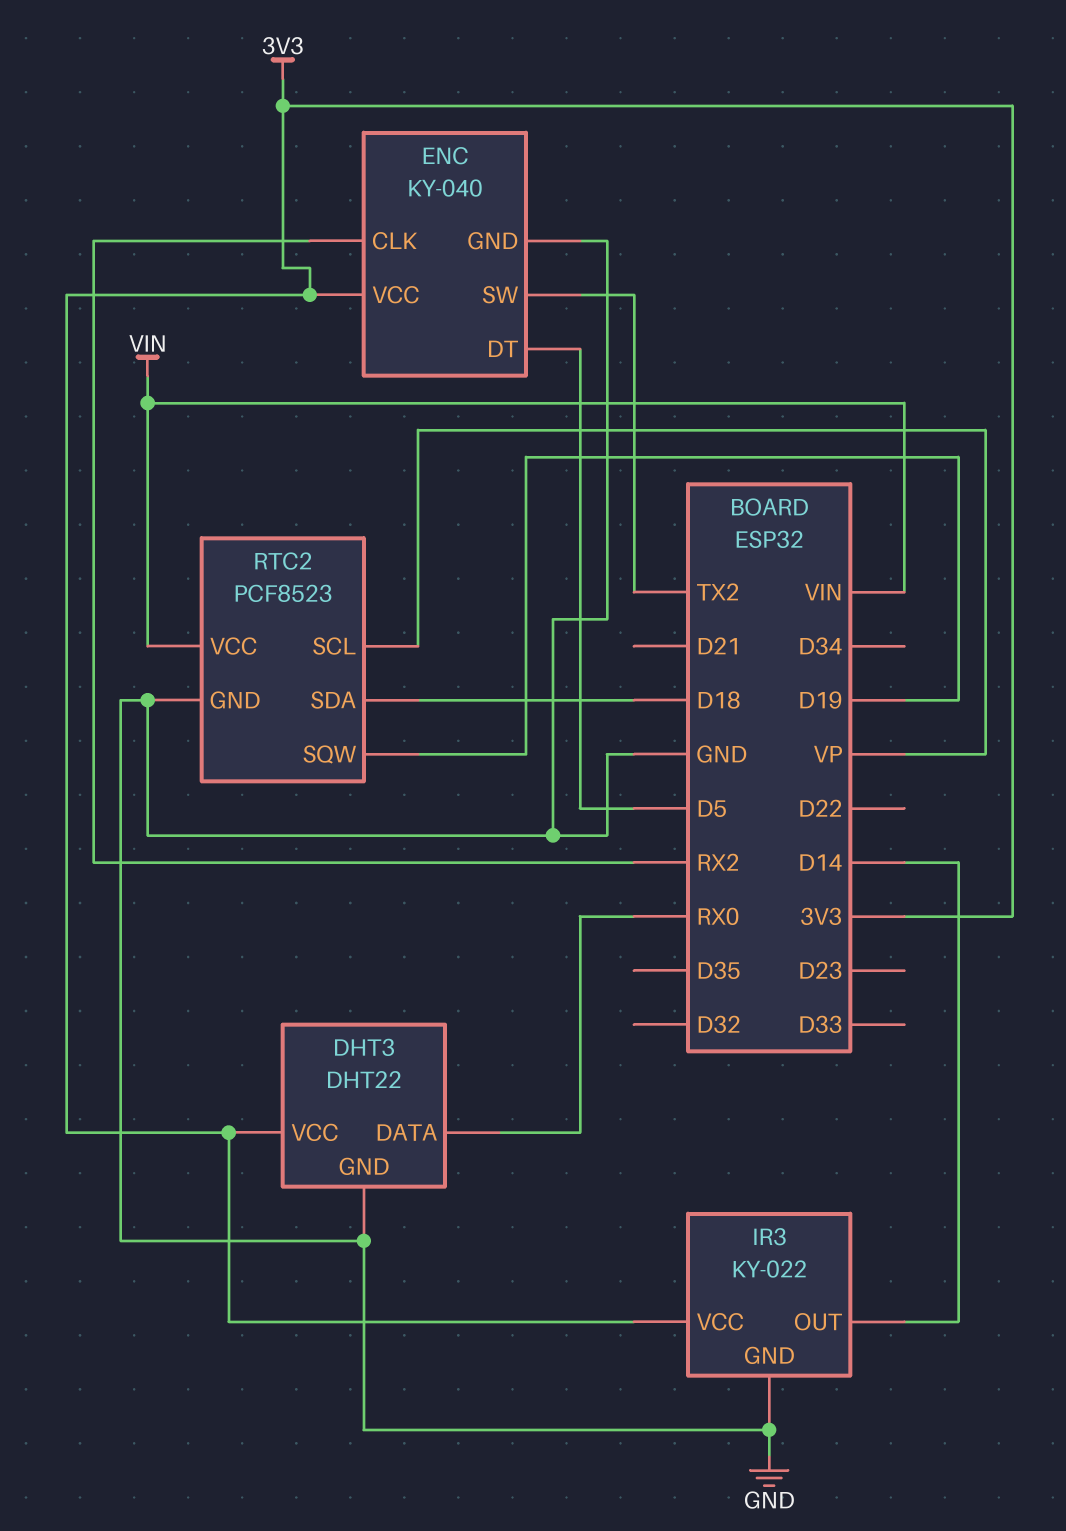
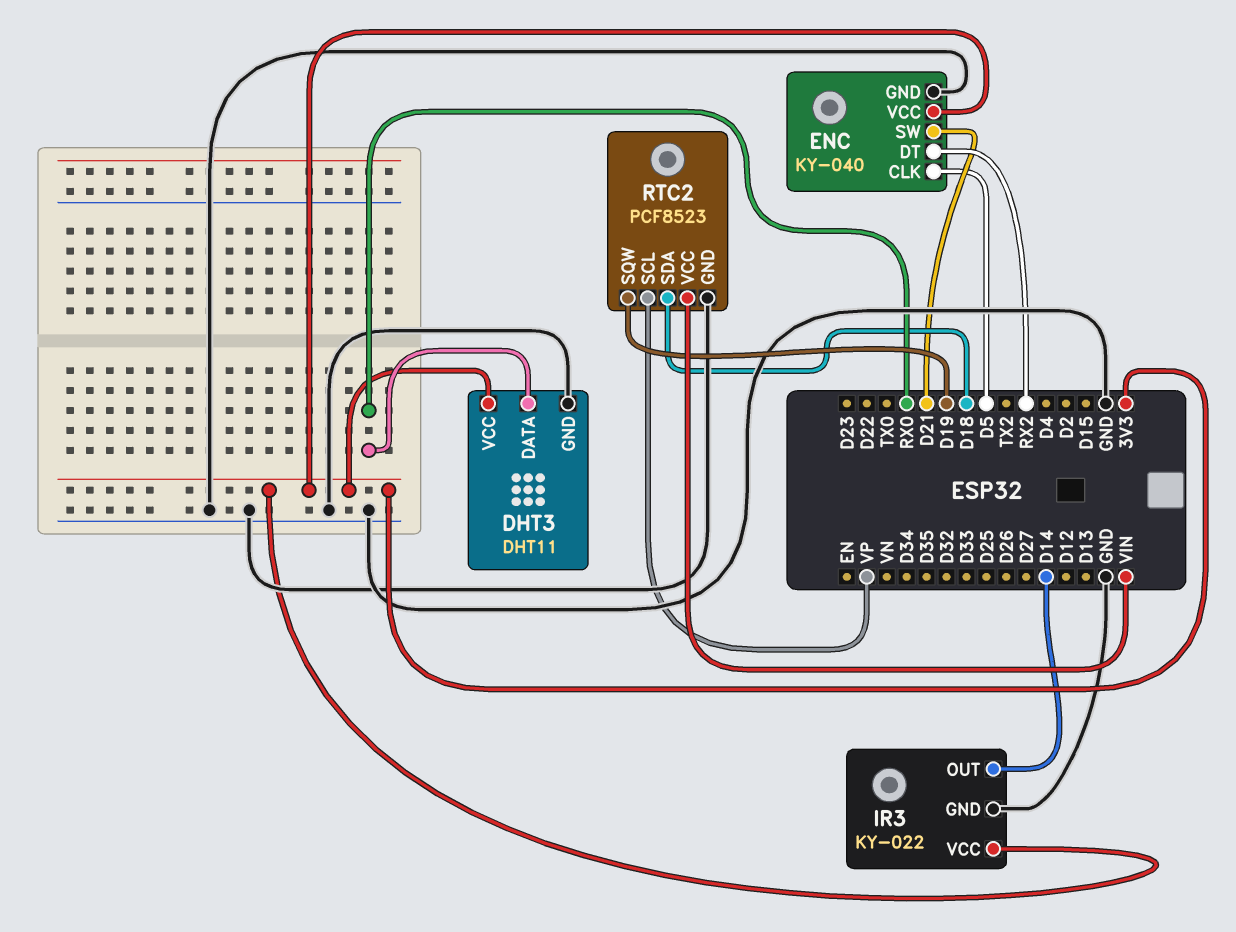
DHT3: DHT22 -> DHT11
ENC pin CLK: RX2 -> D5
ENC pin DT: D5 -> RX2
ENC pin SW: TX2 -> D21

